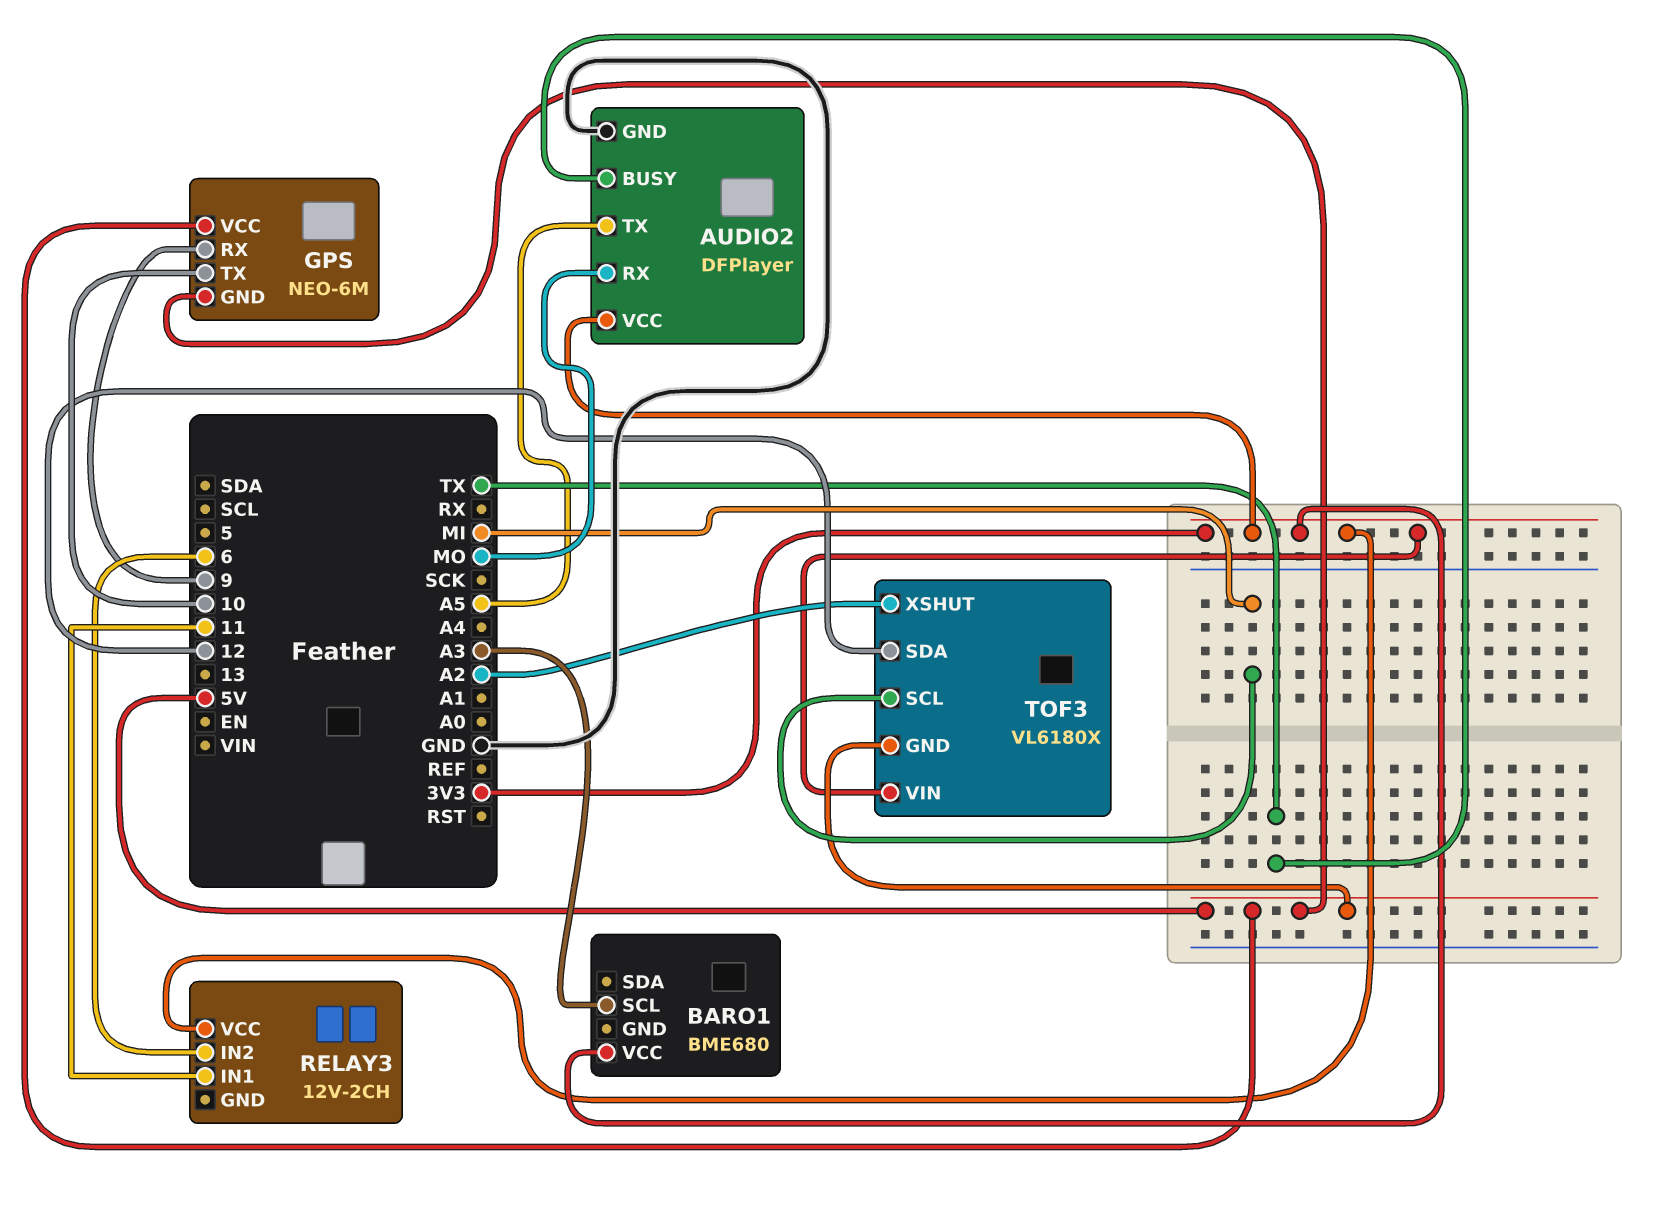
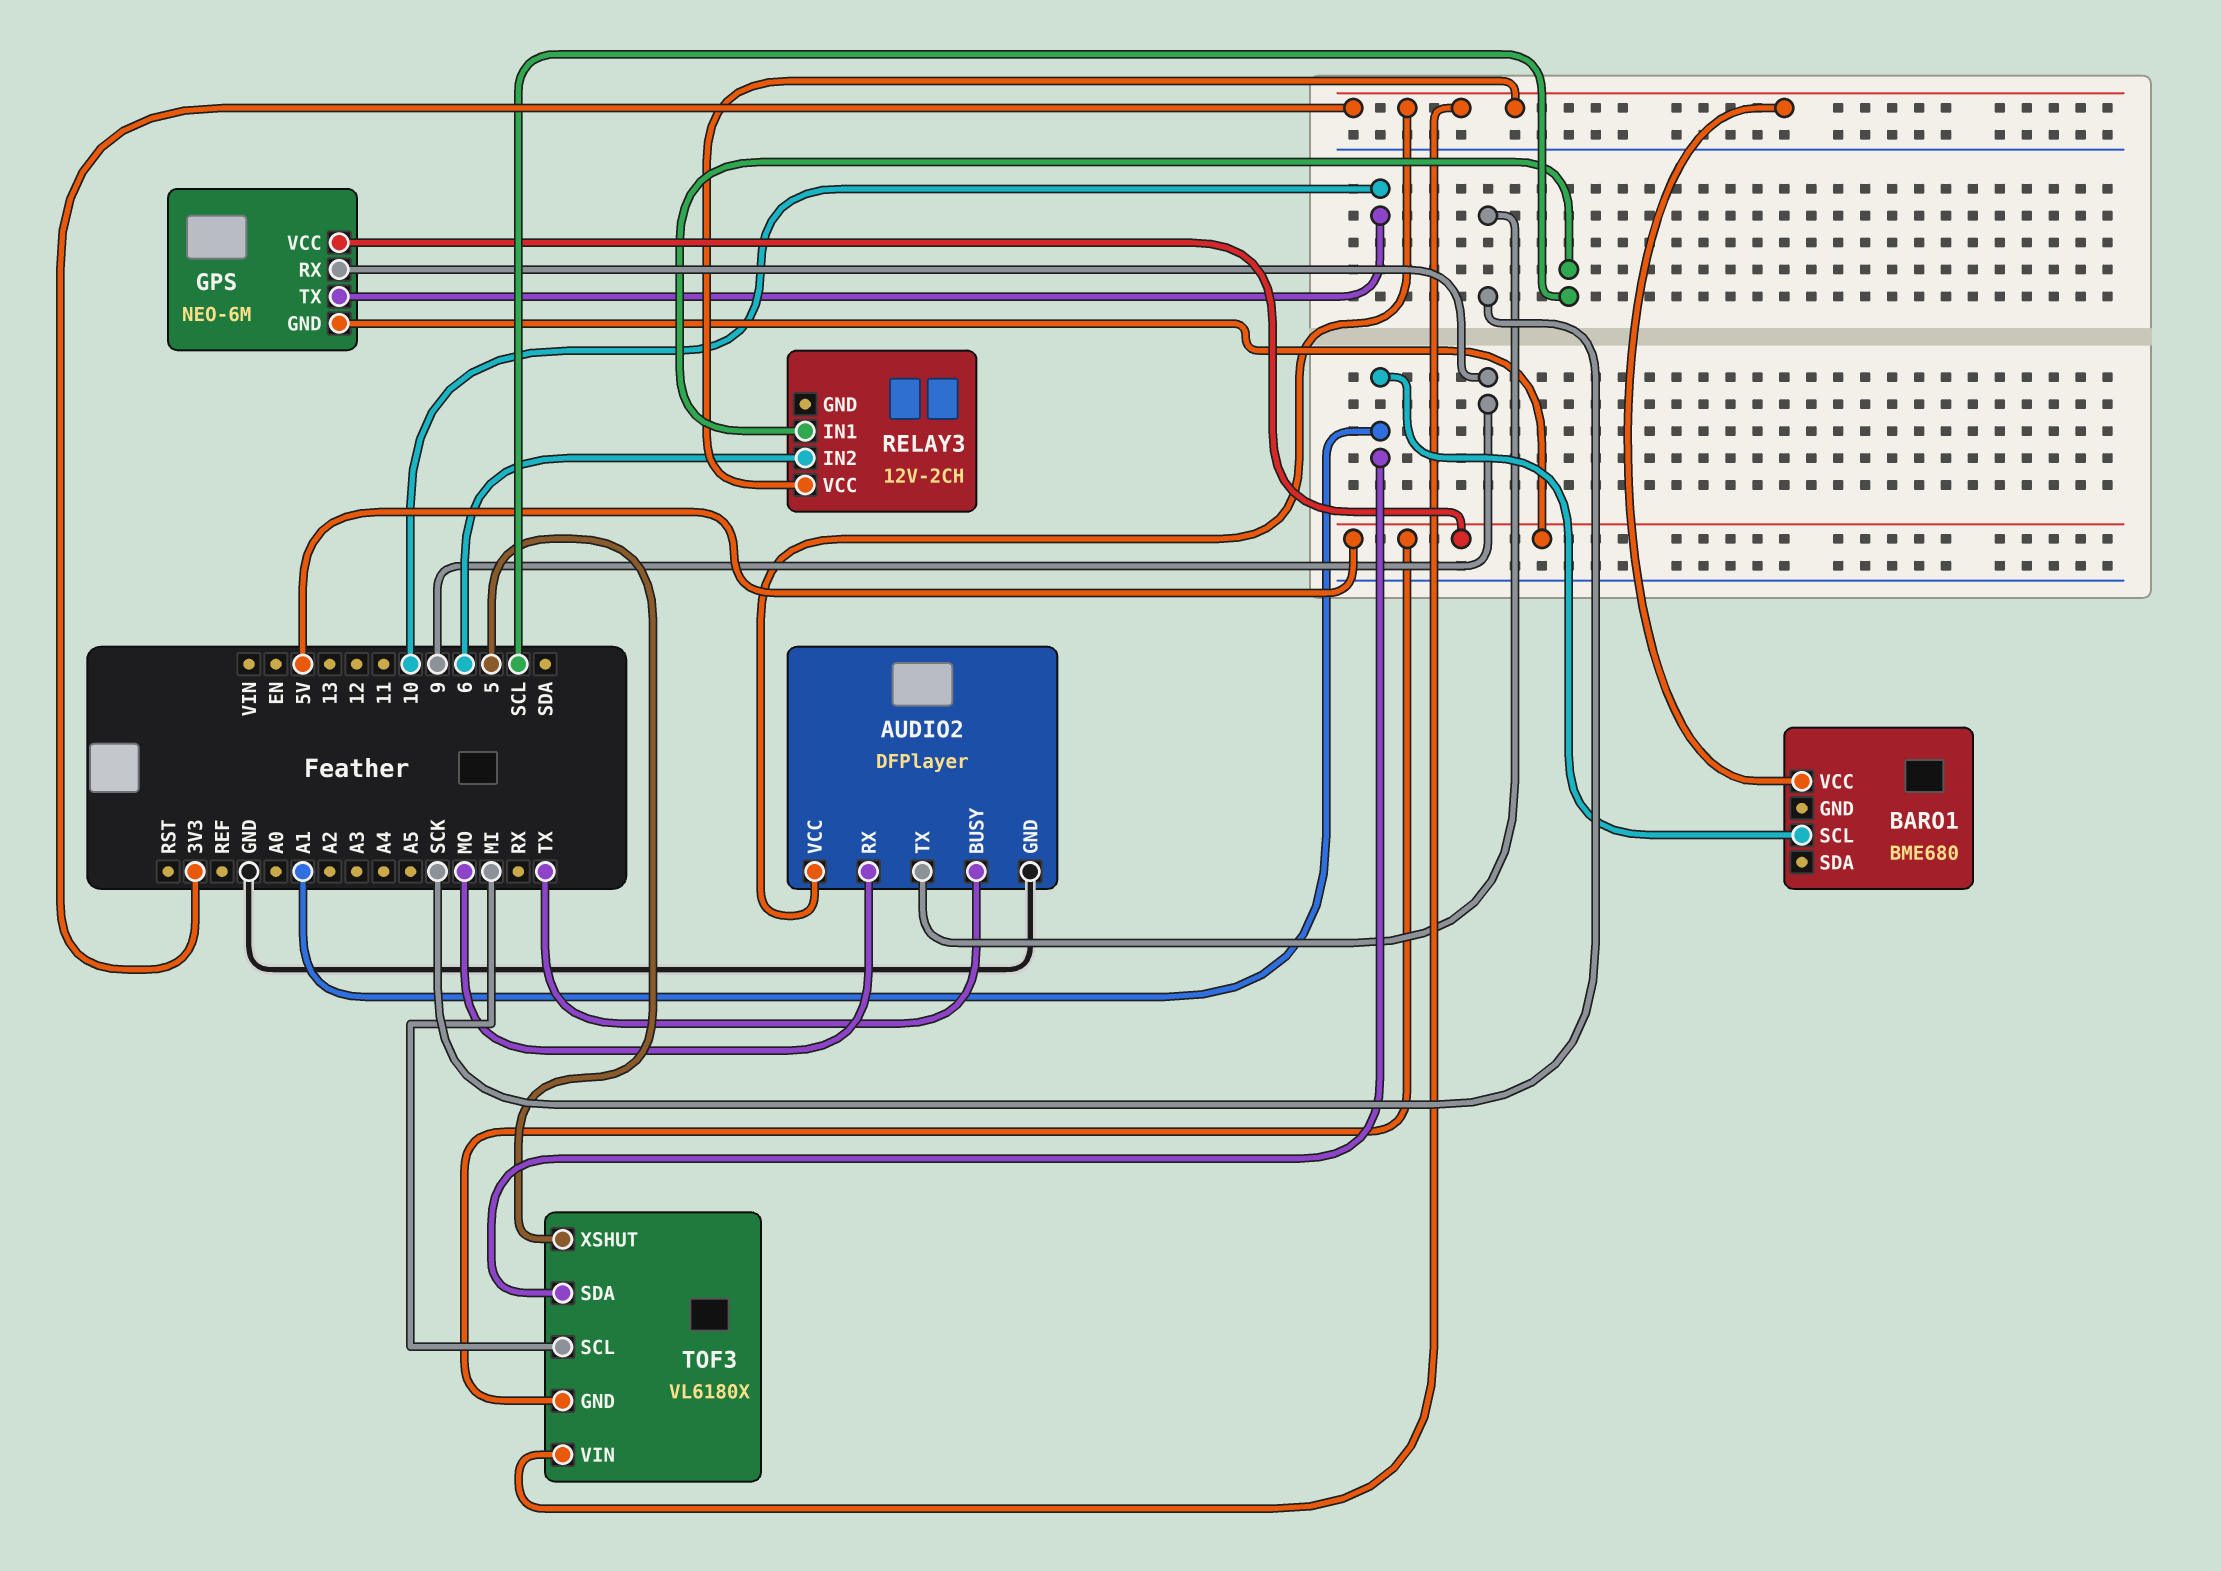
AUDIO2 pin TX: A5 -> SCK
BARO1 pin SCL: A3 -> A1
RELAY3 pin IN1: 11 -> SCL
TOF3 pin SDA: 12 -> A1
TOF3 pin XSHUT: A2 -> 5

